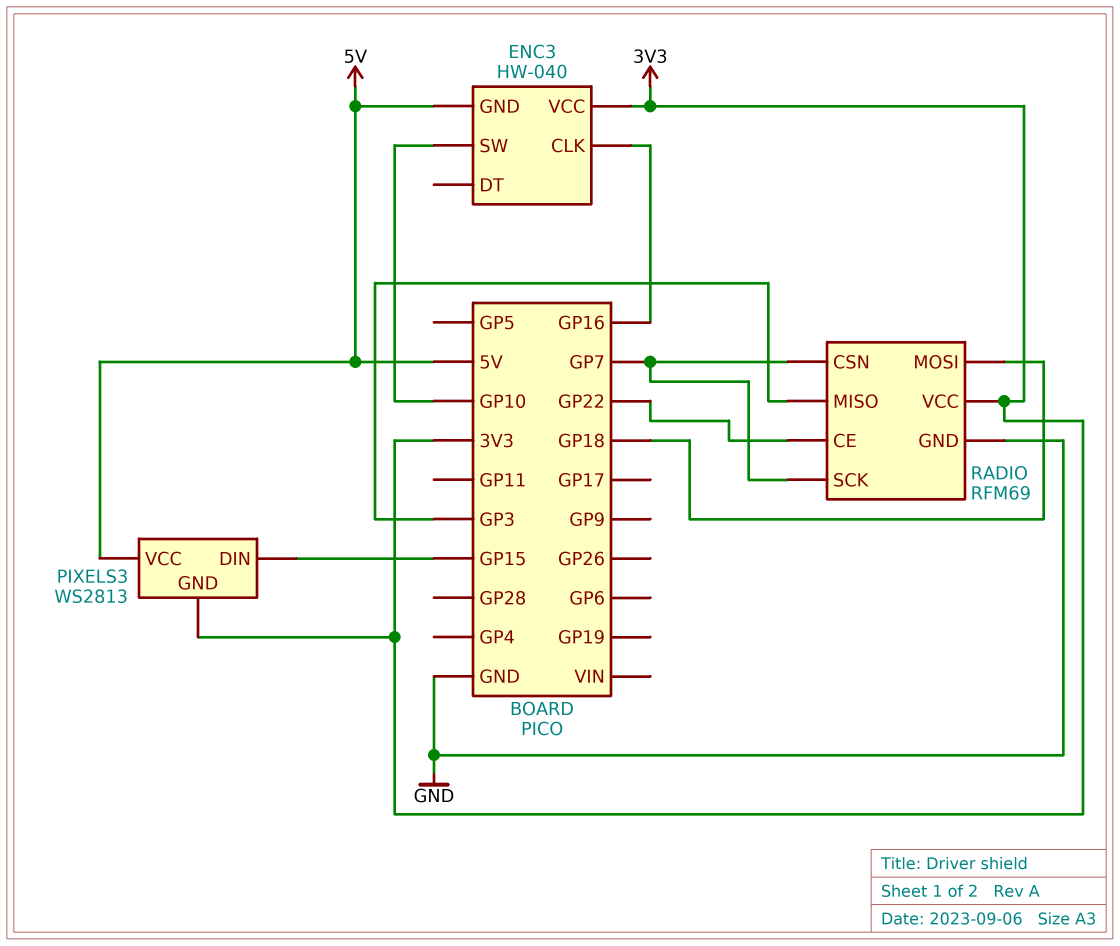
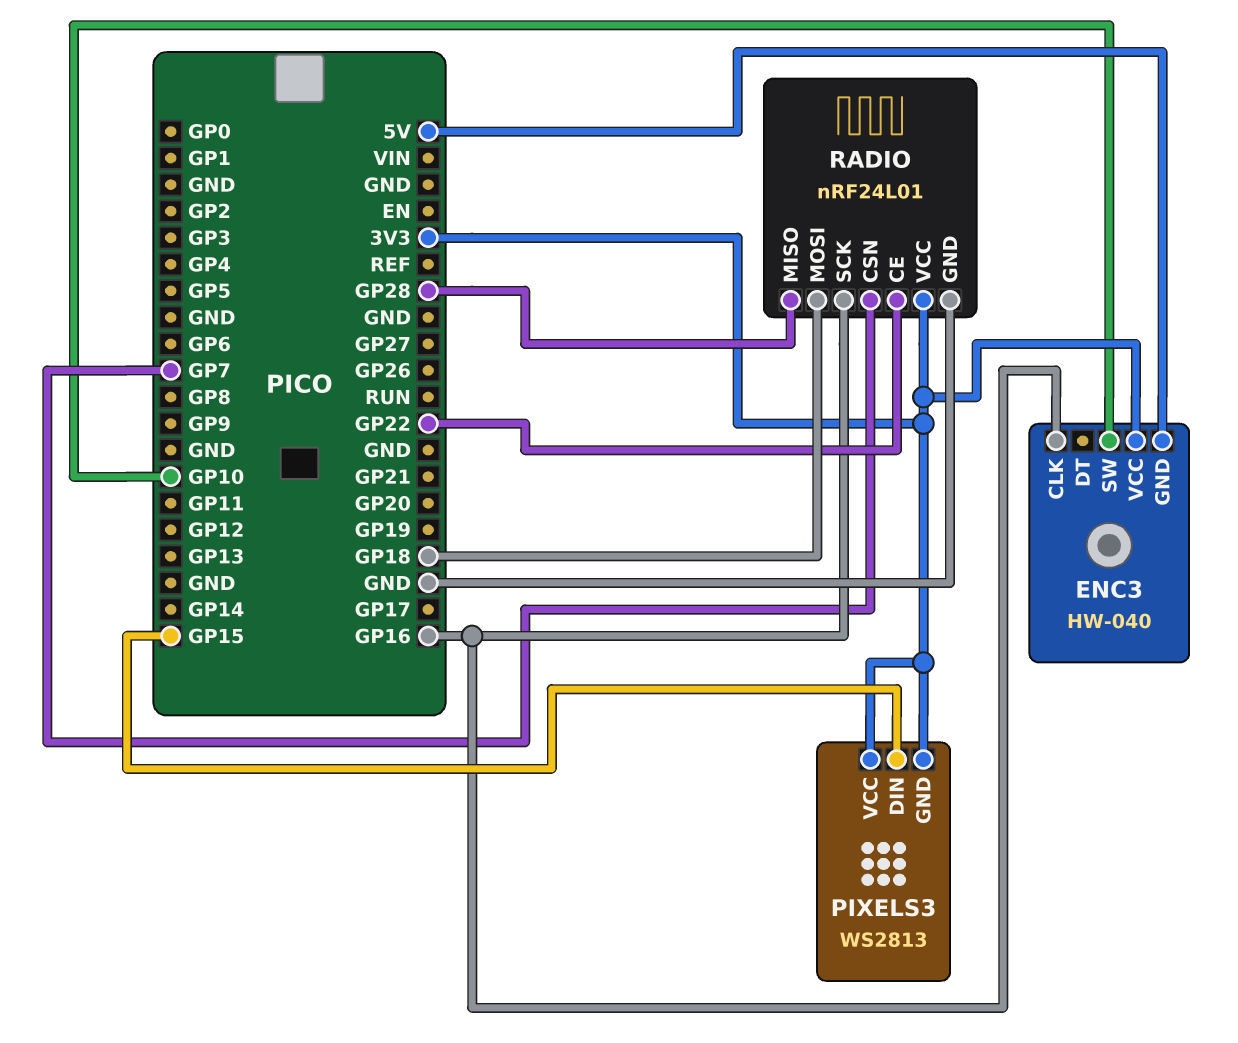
PIXELS3 pin VCC: 5V -> 3V3
RADIO: RFM69 -> nRF24L01
RADIO pin MISO: GP3 -> GP28
RADIO pin SCK: GP7 -> GP16

